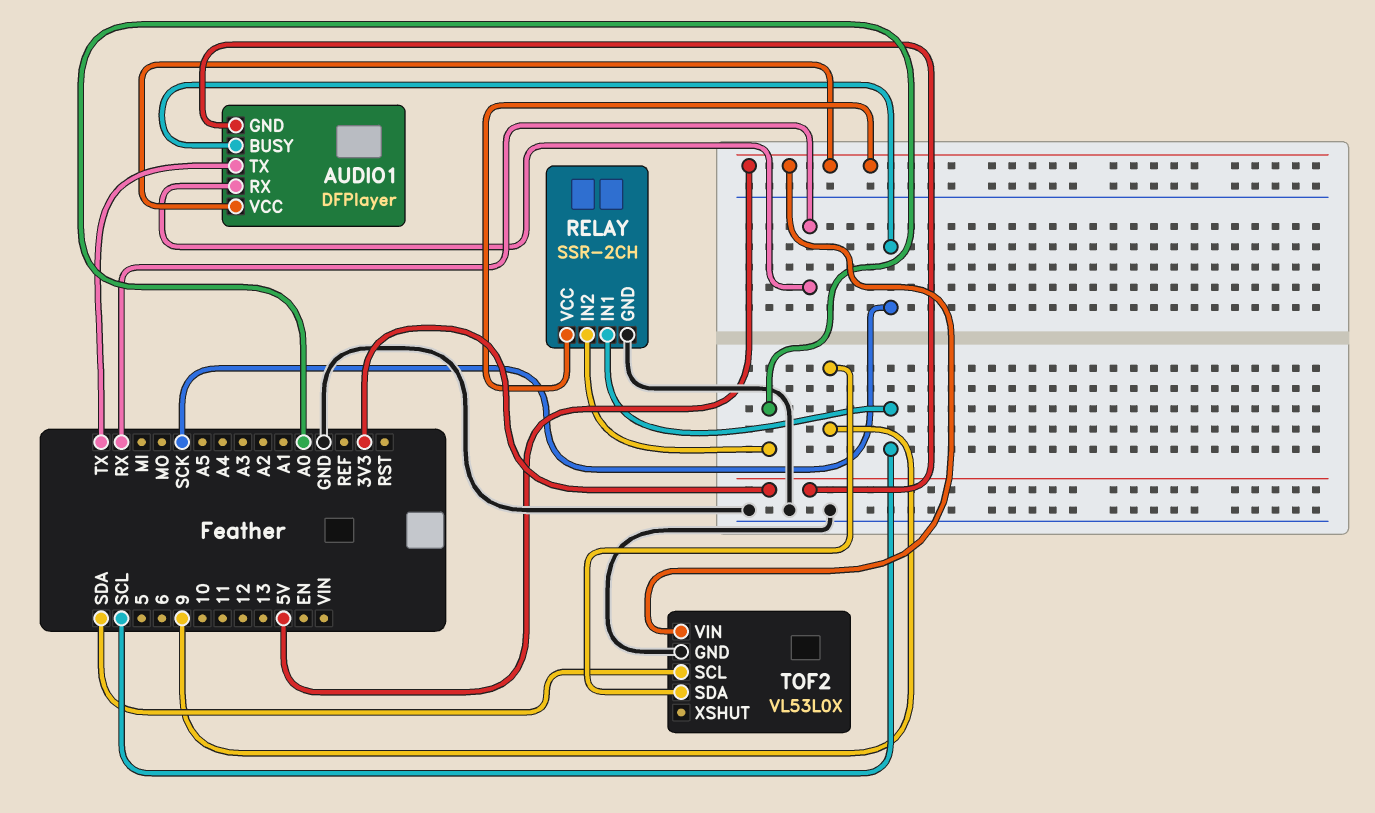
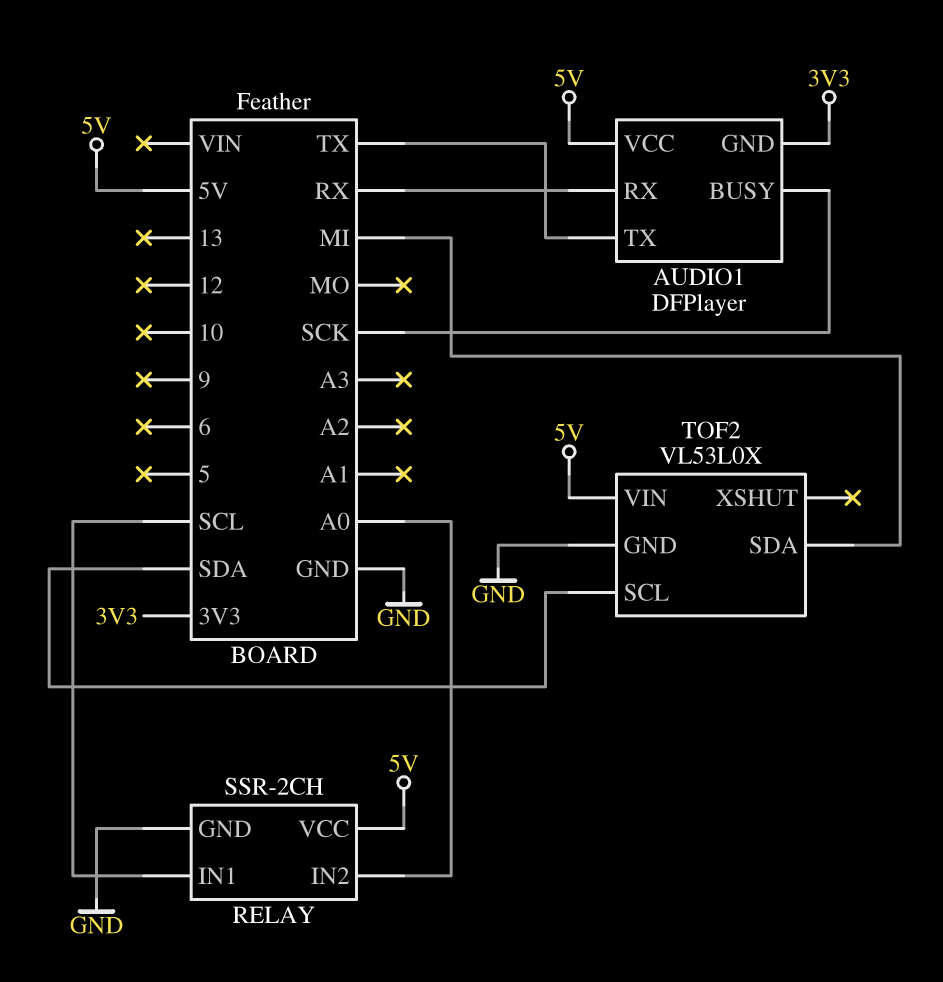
TOF2 pin SDA: 9 -> MI

